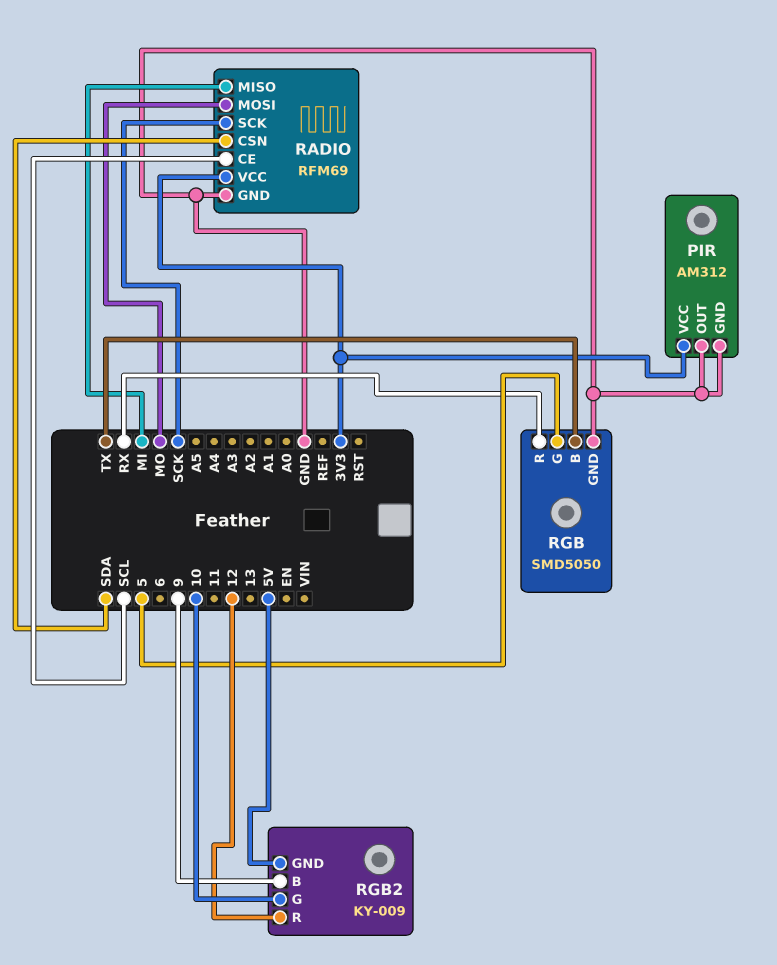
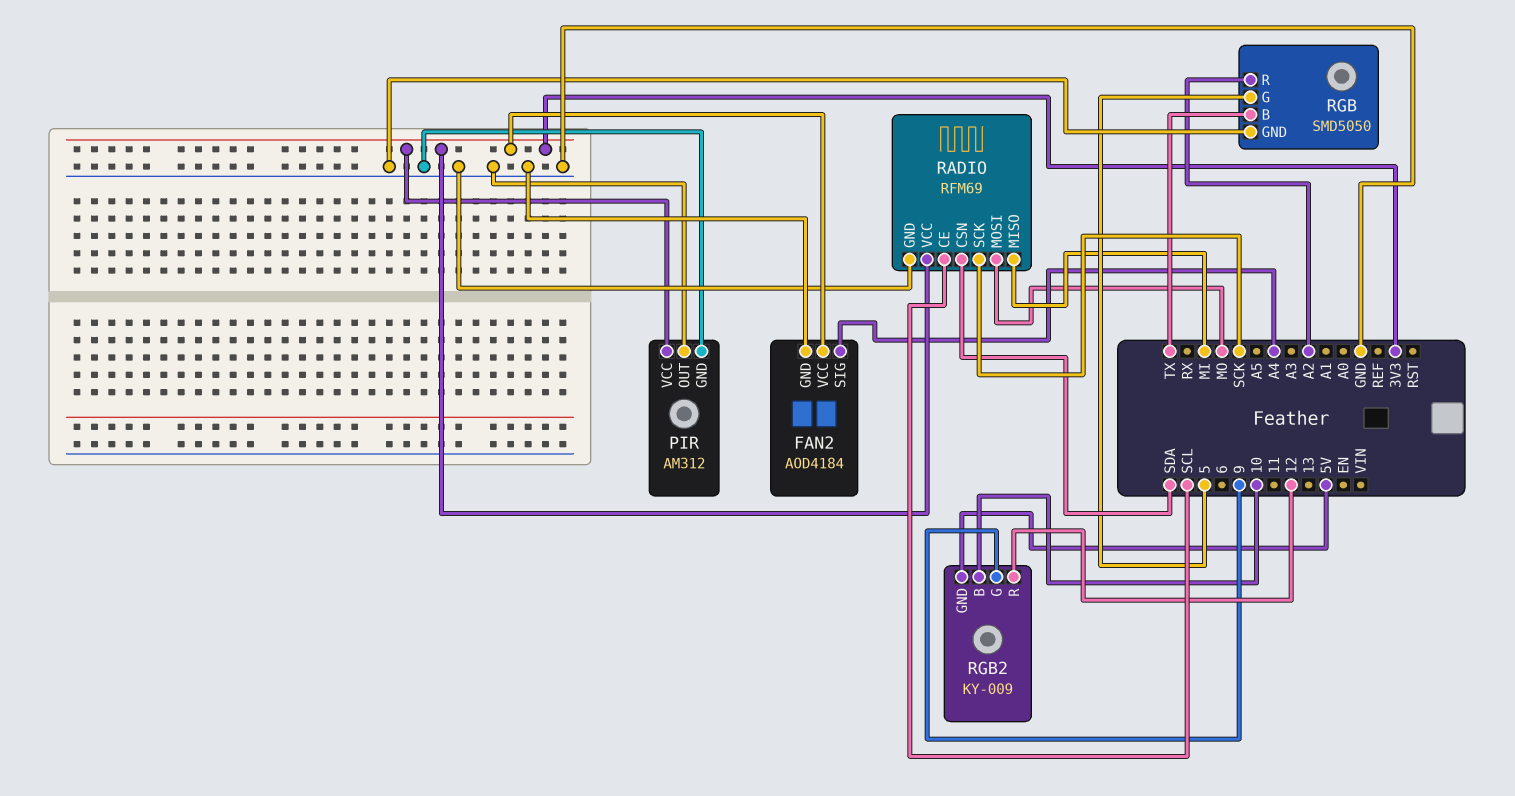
FAN2: none -> AOD4184
FAN2 pin GND: none -> GND
FAN2 pin SIG: none -> A4
FAN2 pin VCC: none -> 3V3
RGB pin R: RX -> A2
RGB2 pin B: 9 -> 10
RGB2 pin G: 10 -> 9

